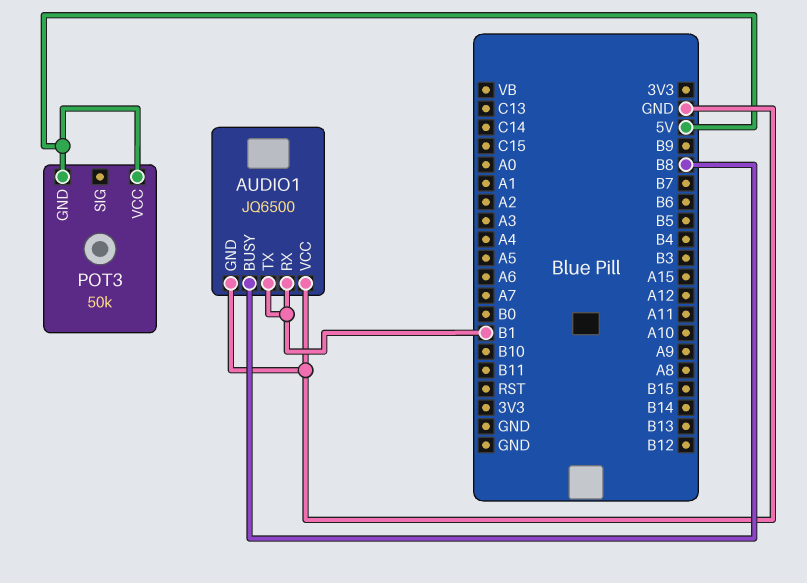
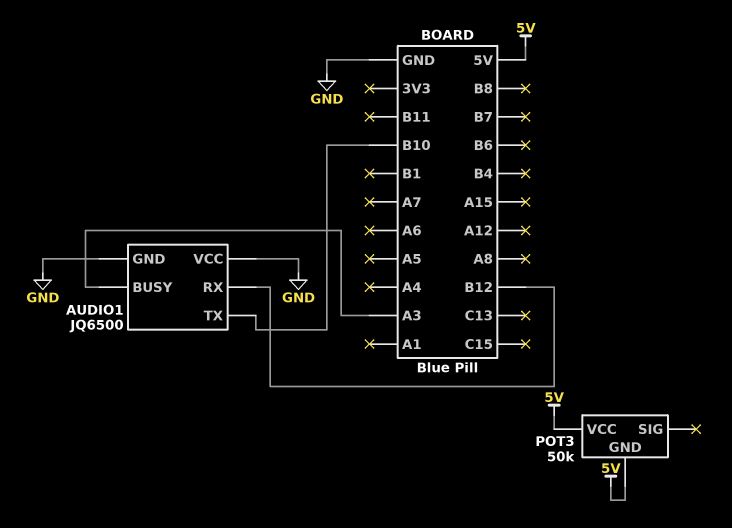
AUDIO1 pin BUSY: B8 -> A3
AUDIO1 pin RX: B1 -> B12
AUDIO1 pin TX: B1 -> B10

